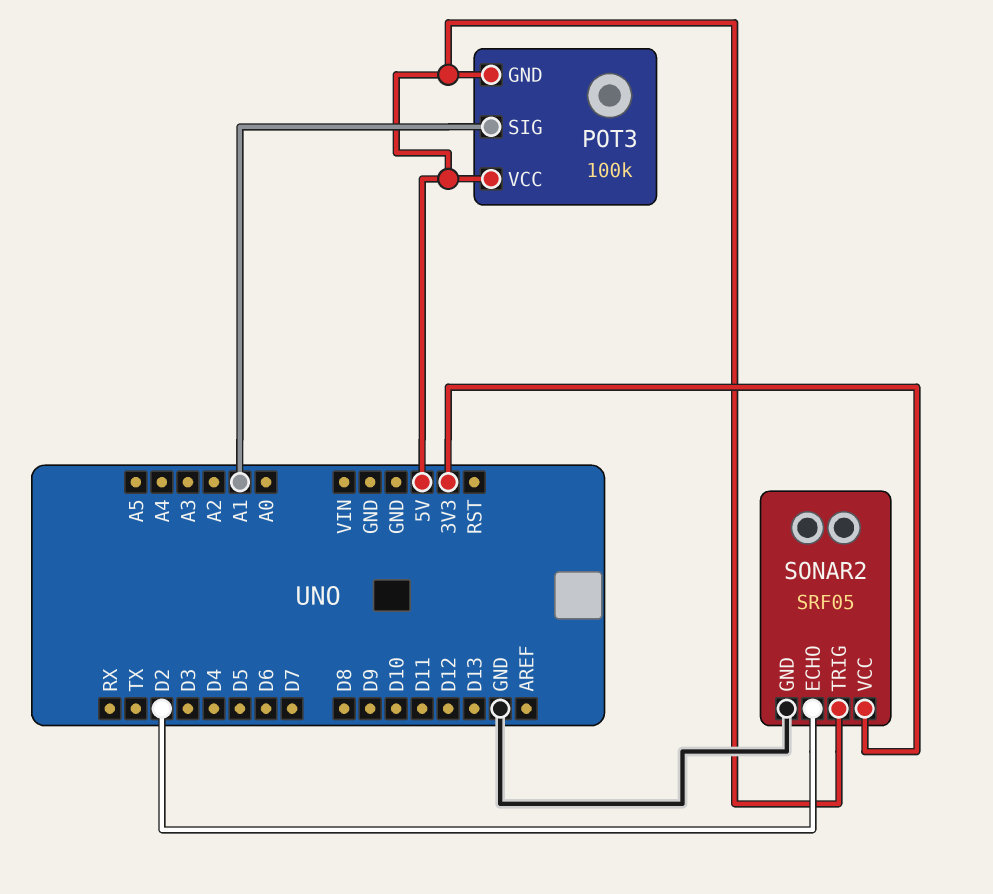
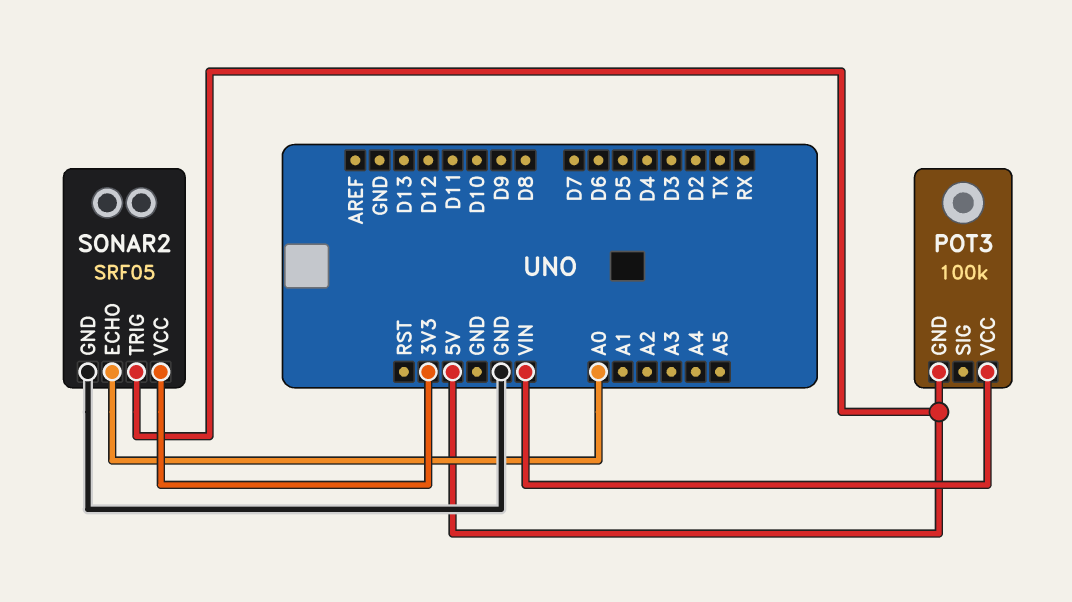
POT3 pin SIG: A1 -> none
POT3 pin VCC: 5V -> VIN
SONAR2 pin ECHO: D2 -> A0

